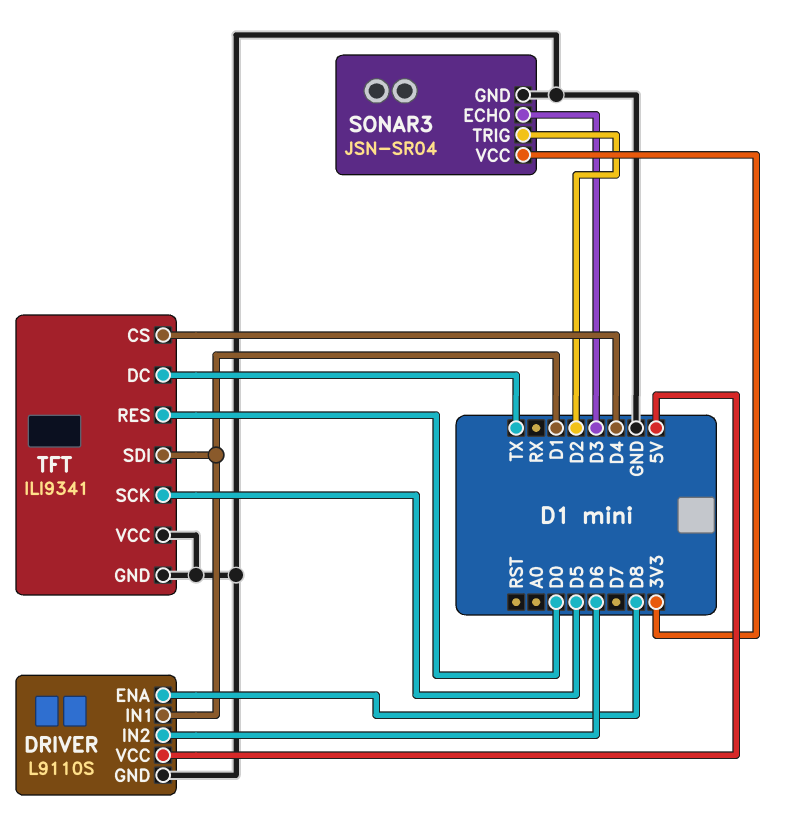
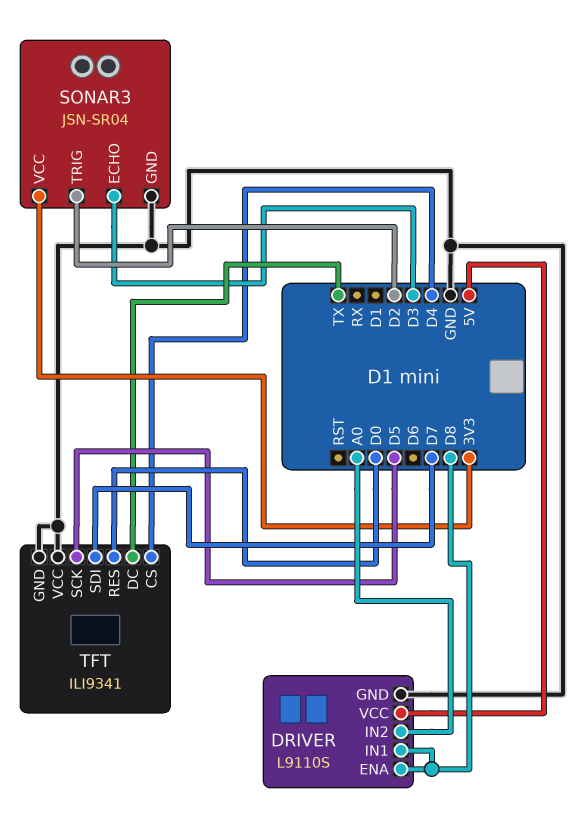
DRIVER pin IN1: D1 -> D8
DRIVER pin IN2: D6 -> A0
TFT pin SDI: D1 -> D7

